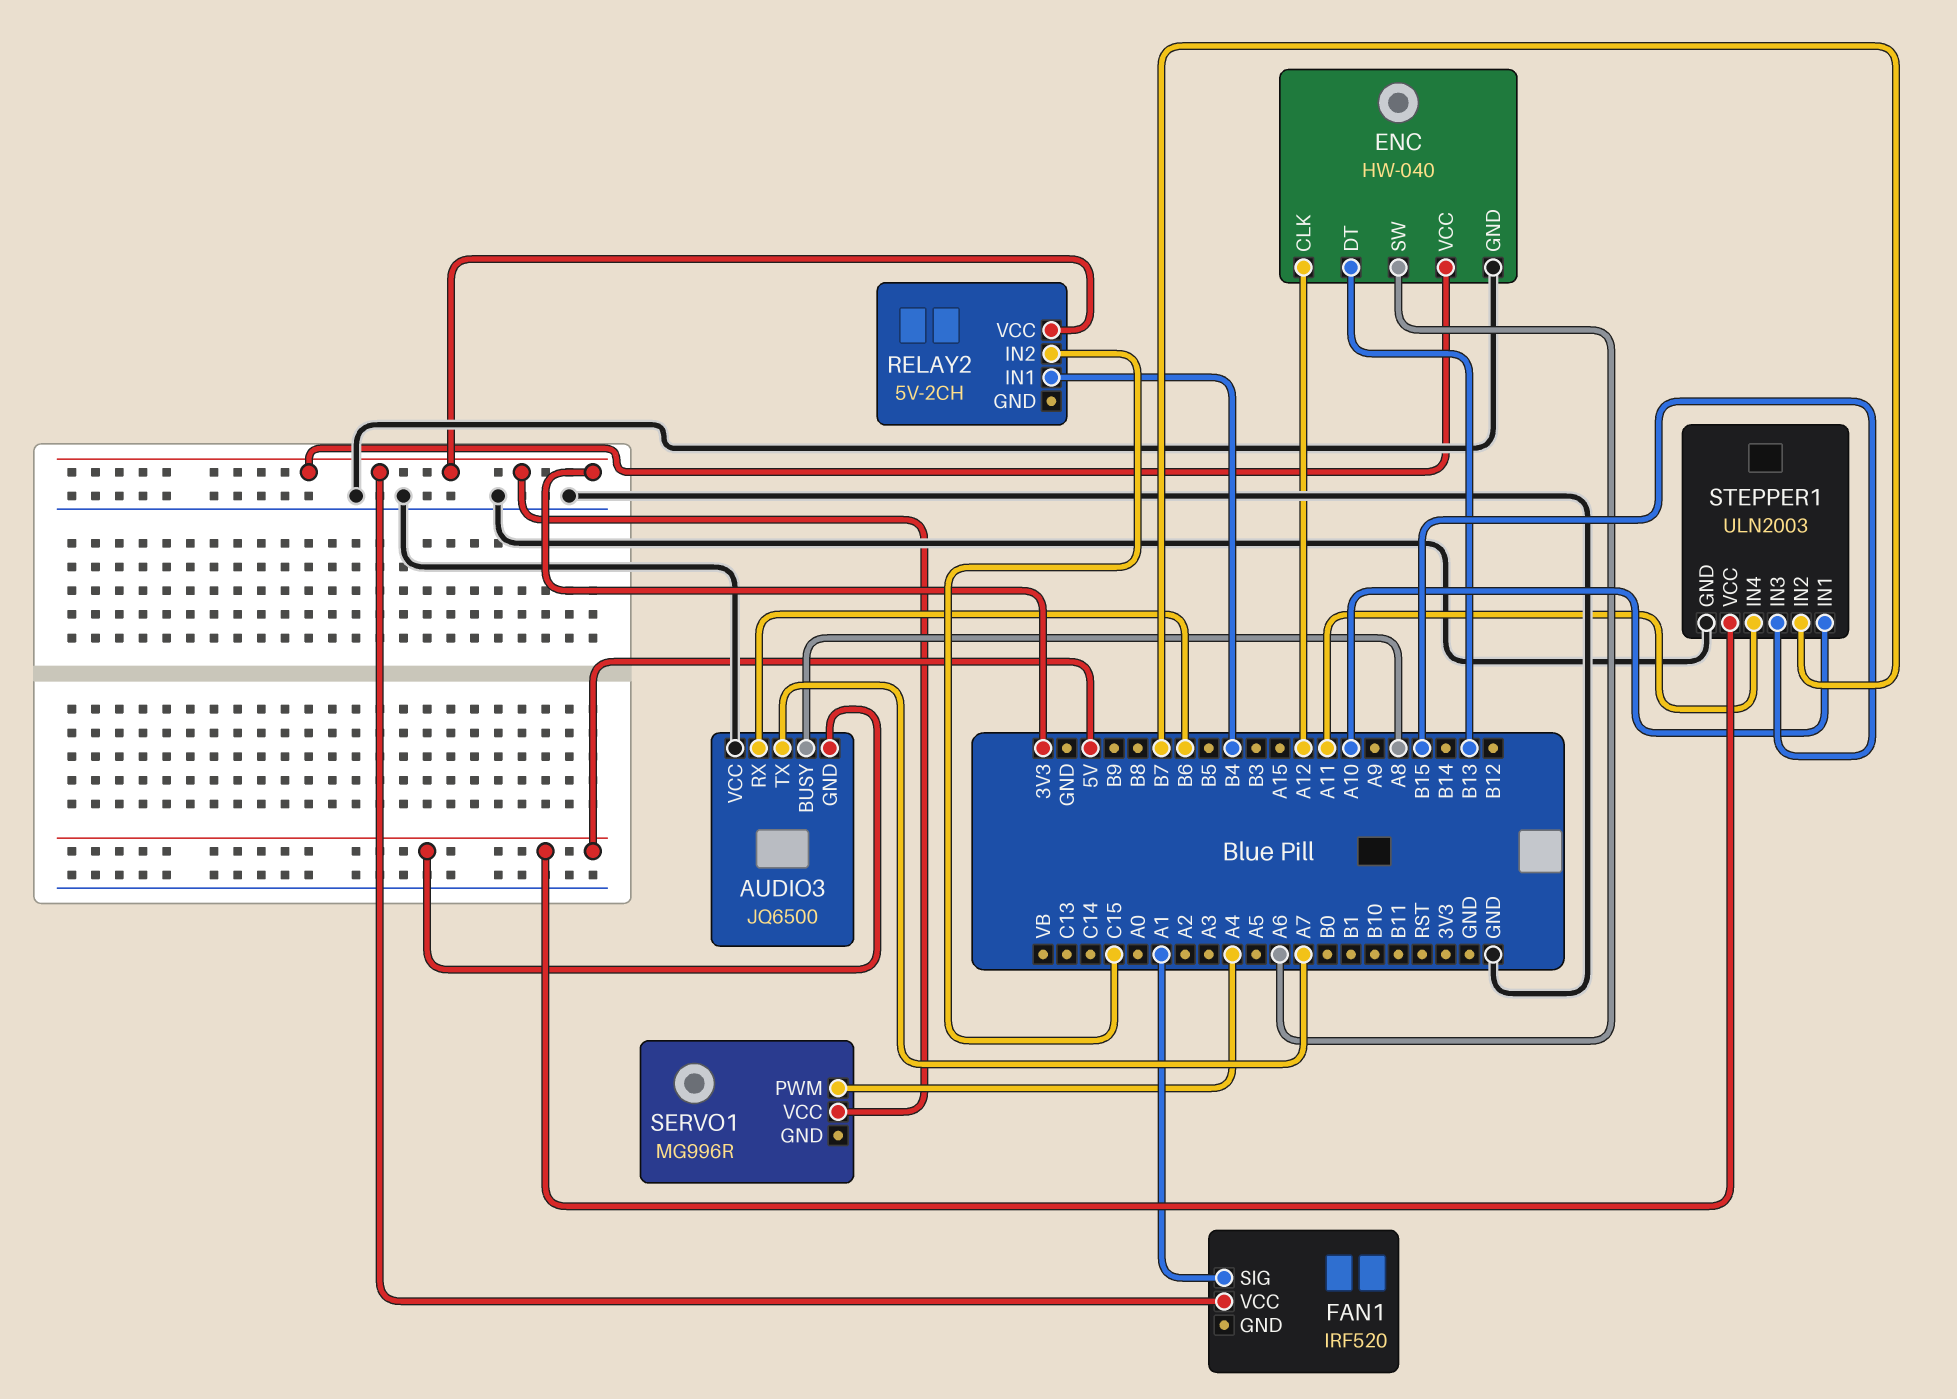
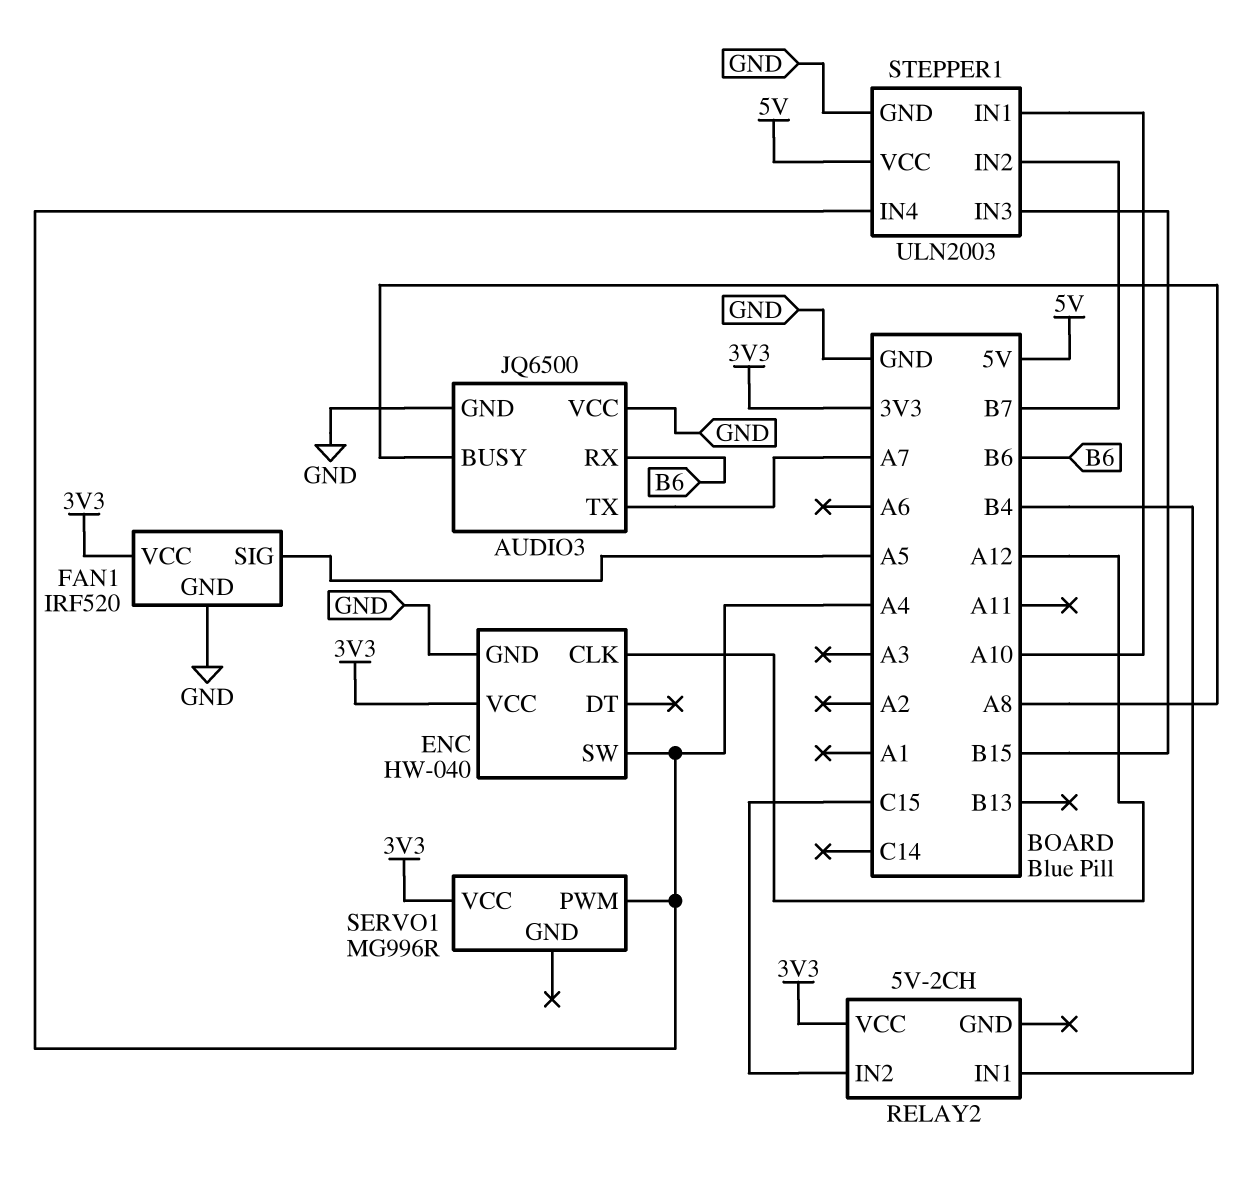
AUDIO3 pin GND: 5V -> GND
ENC pin DT: B13 -> none
ENC pin SW: A6 -> A4
FAN1 pin GND: none -> GND
FAN1 pin SIG: A1 -> A5
STEPPER1 pin IN4: A11 -> A4

